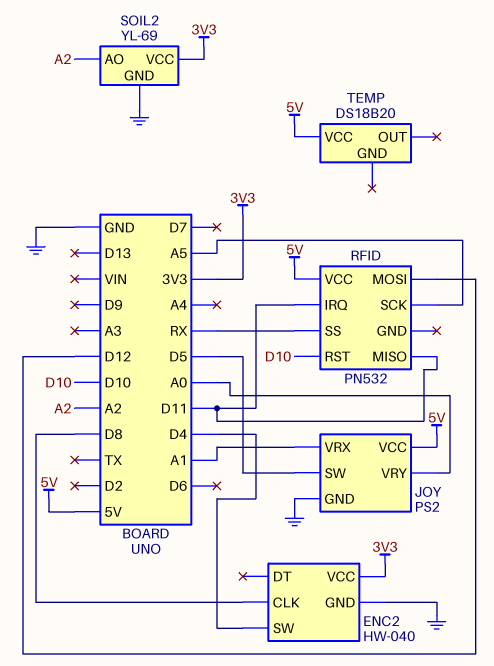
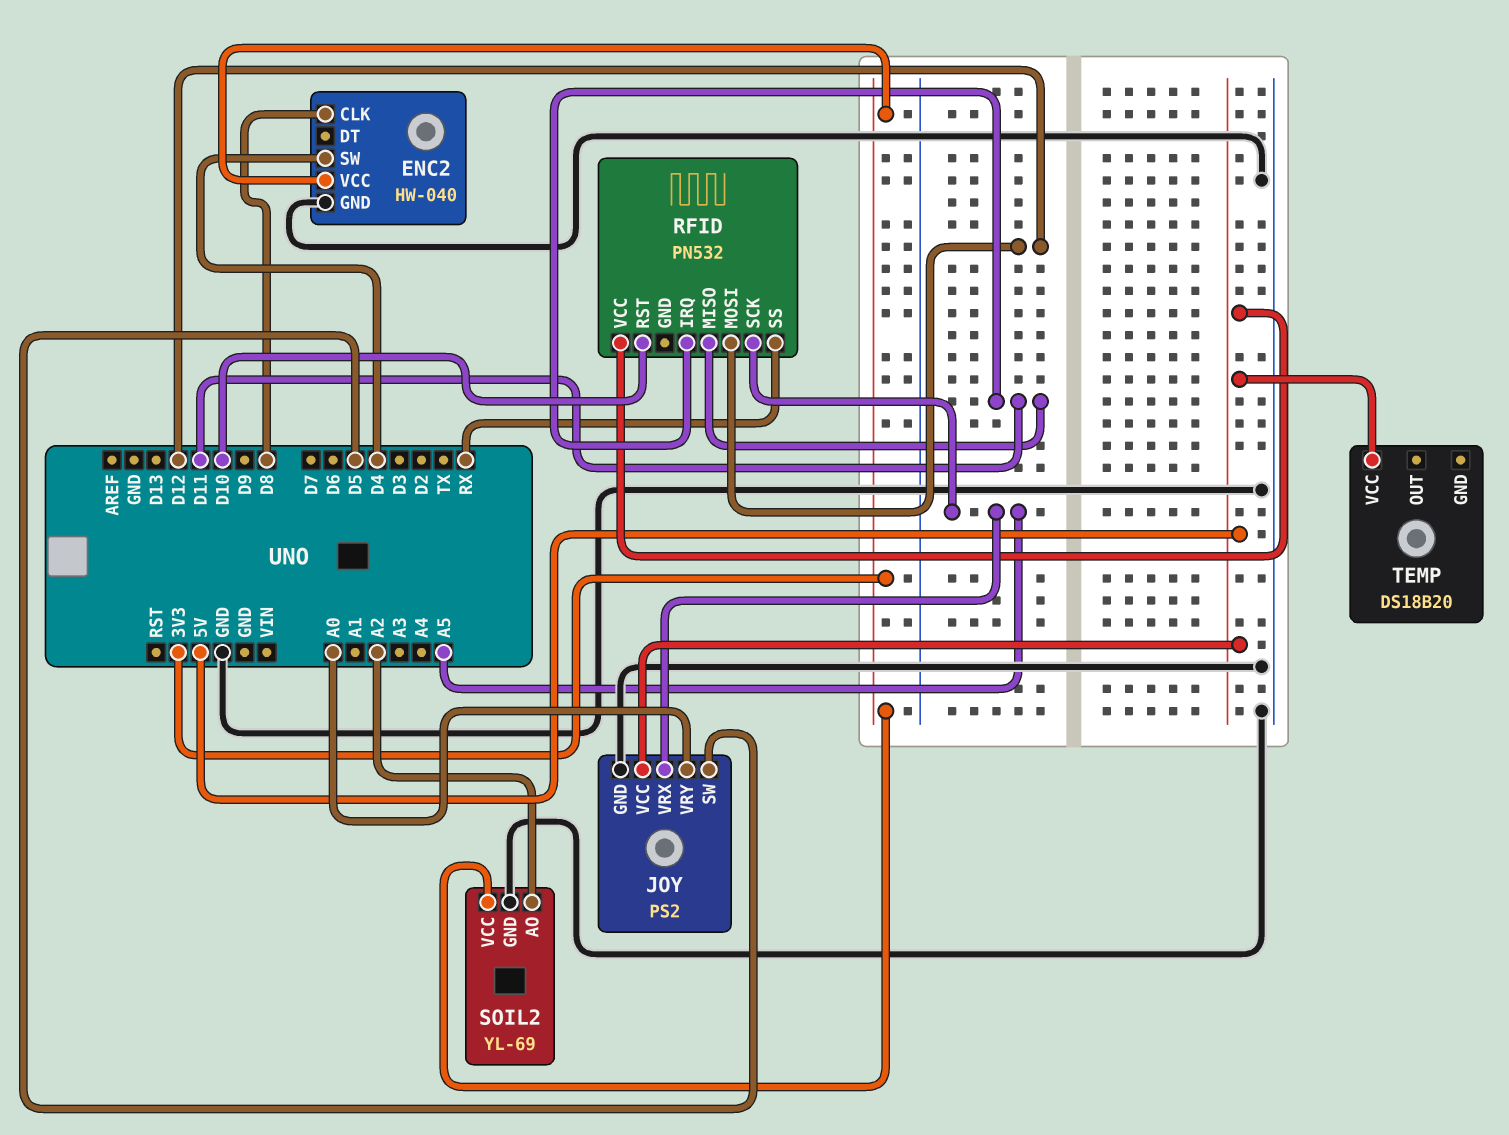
JOY pin VRX: A1 -> A5

